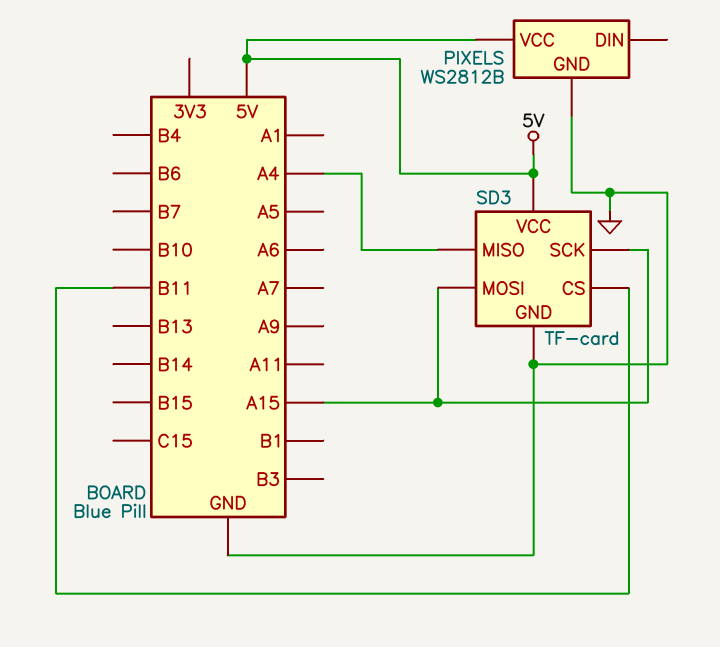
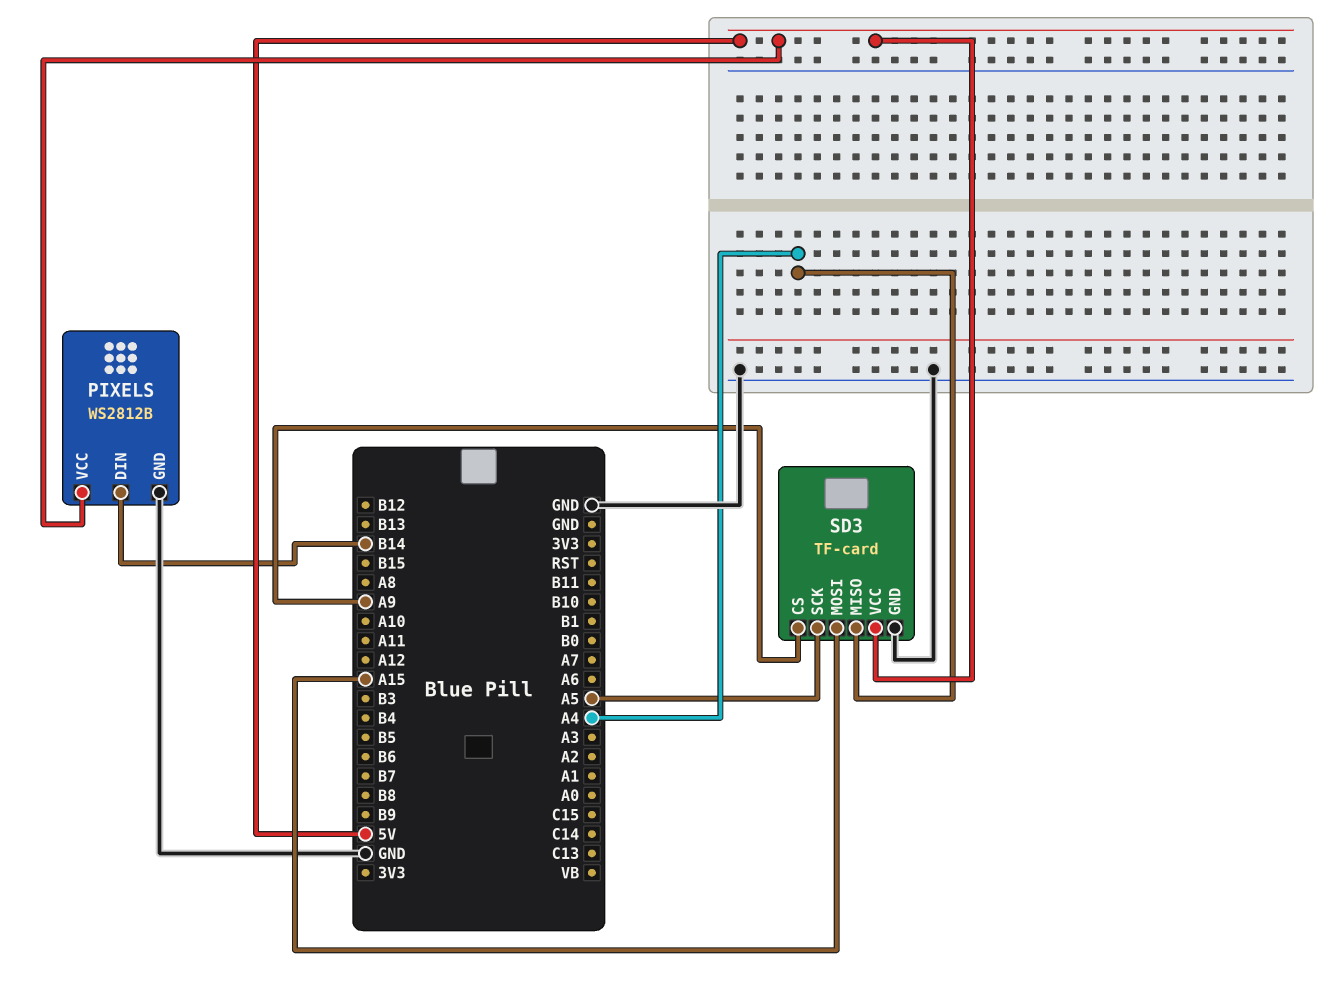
PIXELS pin DIN: none -> B14
SD3 pin CS: B11 -> A9
SD3 pin SCK: A15 -> A5

